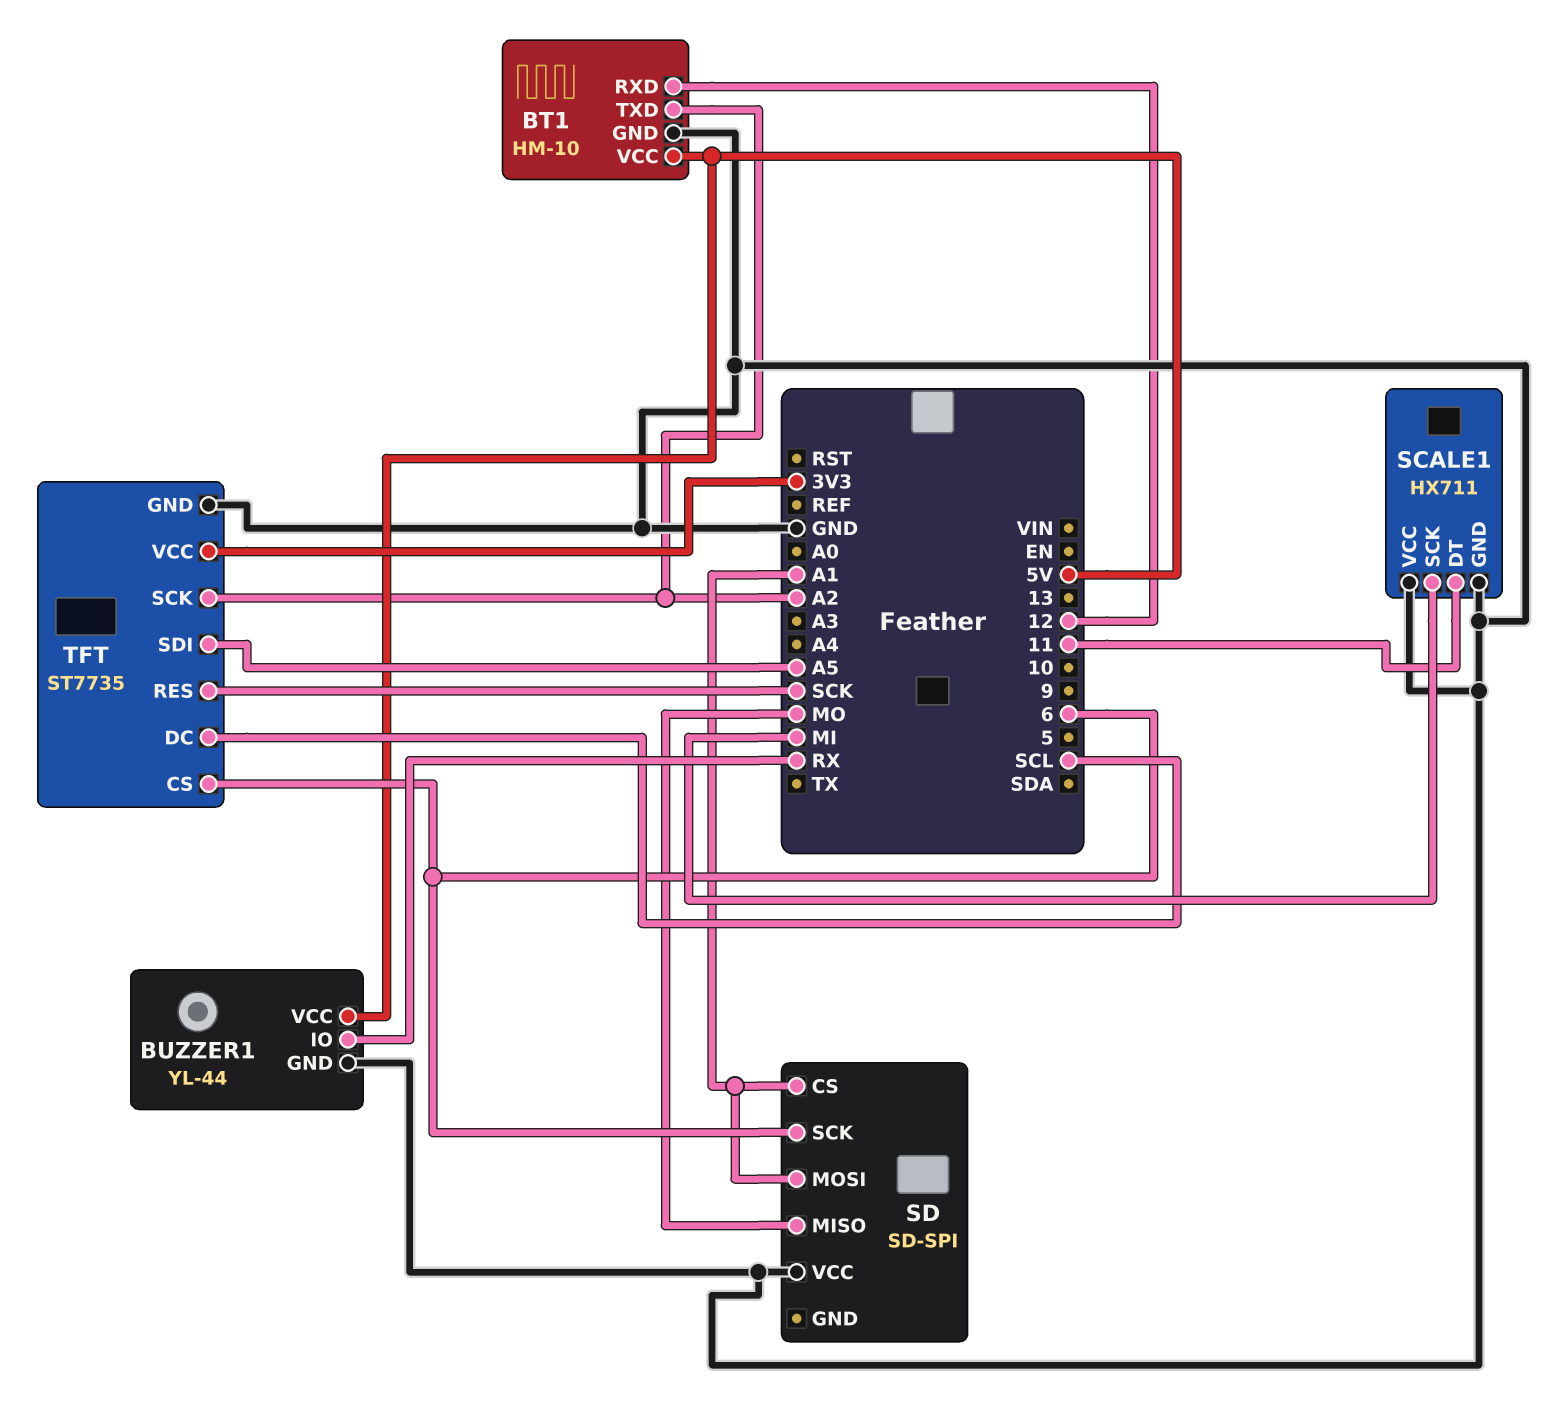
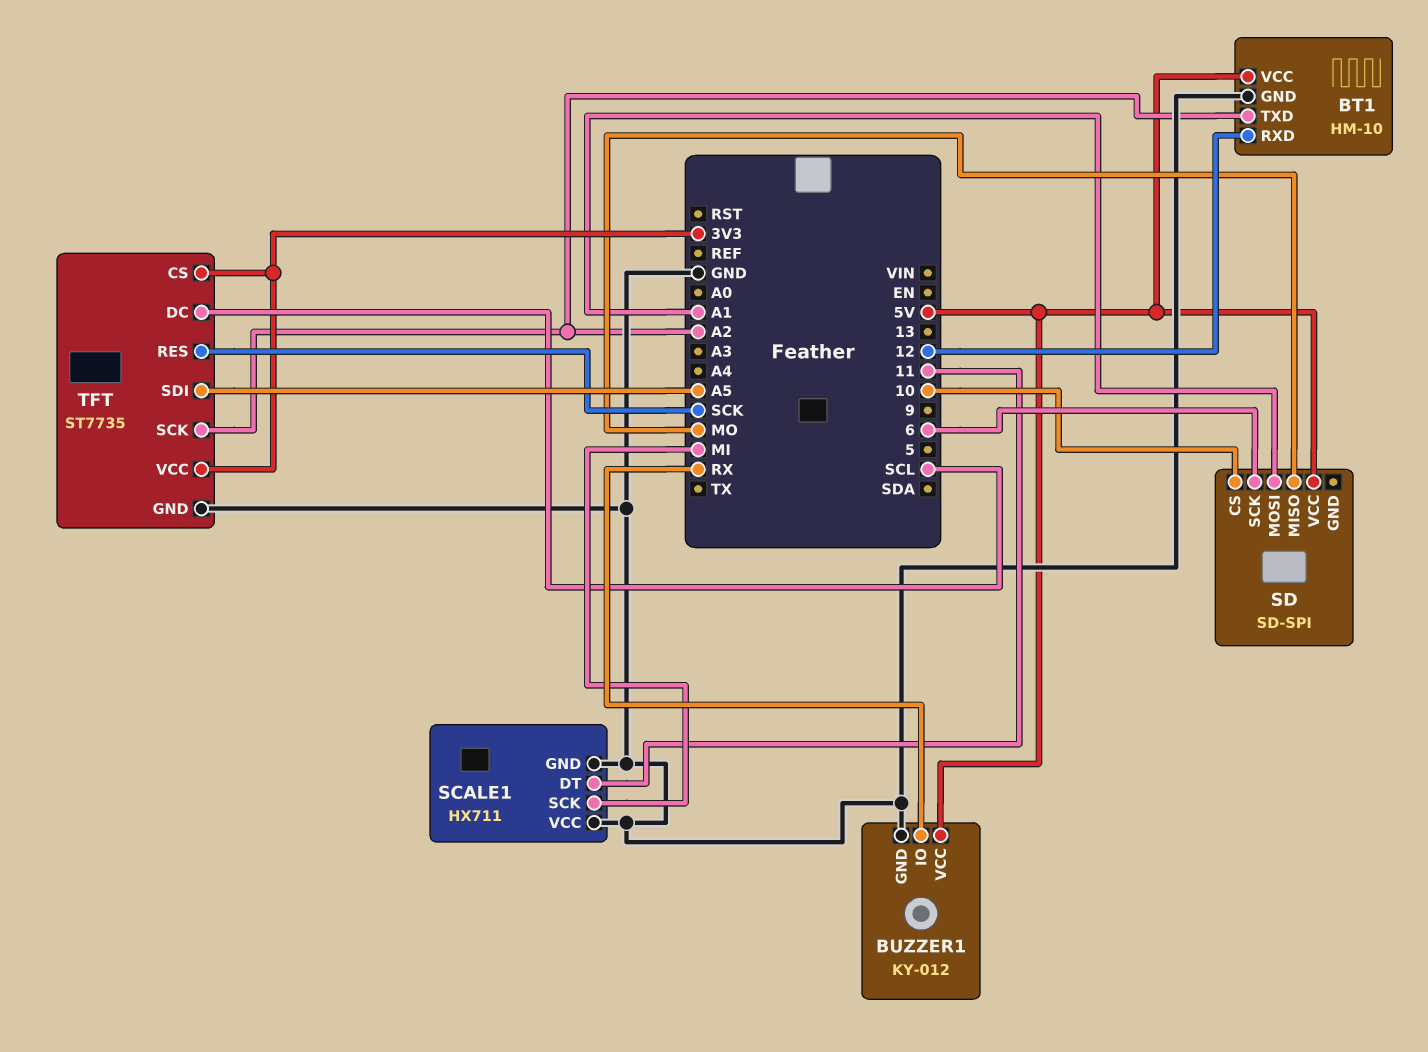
BUZZER1: YL-44 -> KY-012
SD pin CS: A1 -> 10
SD pin VCC: GND -> 5V
TFT pin CS: 6 -> 3V3

